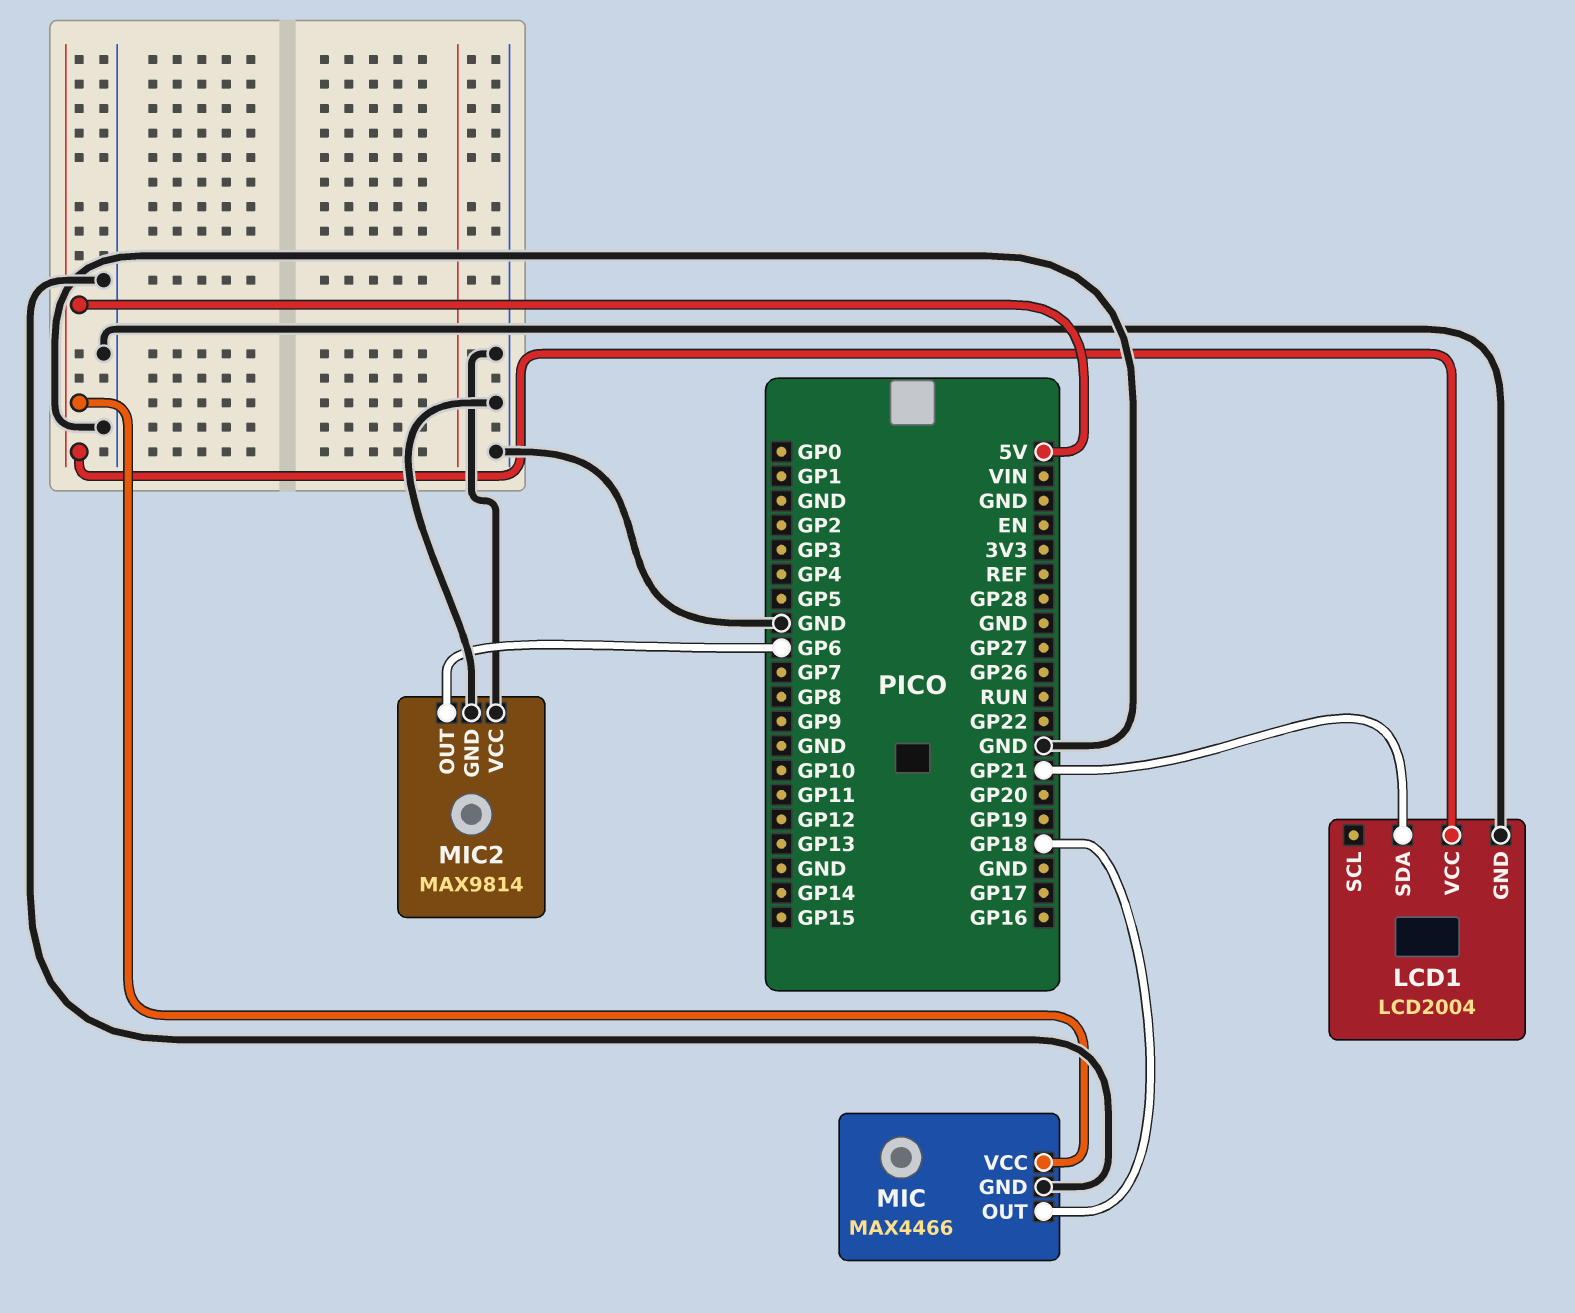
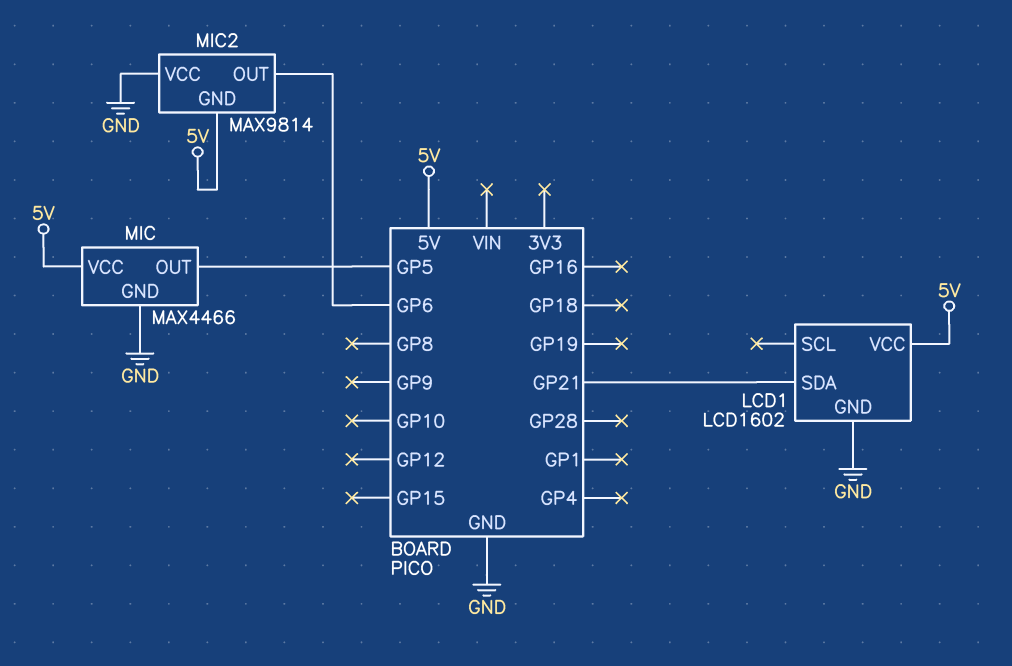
LCD1: LCD2004 -> LCD1602
MIC pin OUT: GP18 -> GP5
MIC2 pin GND: GND -> 5V

